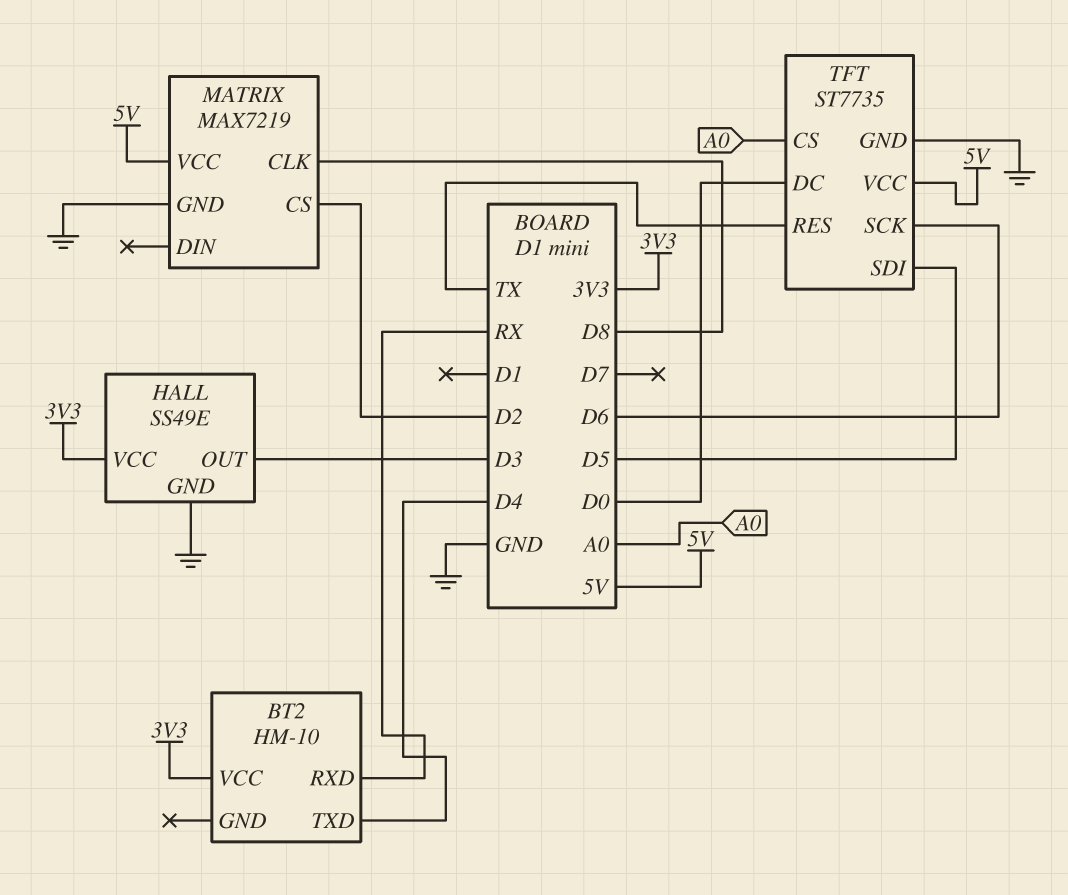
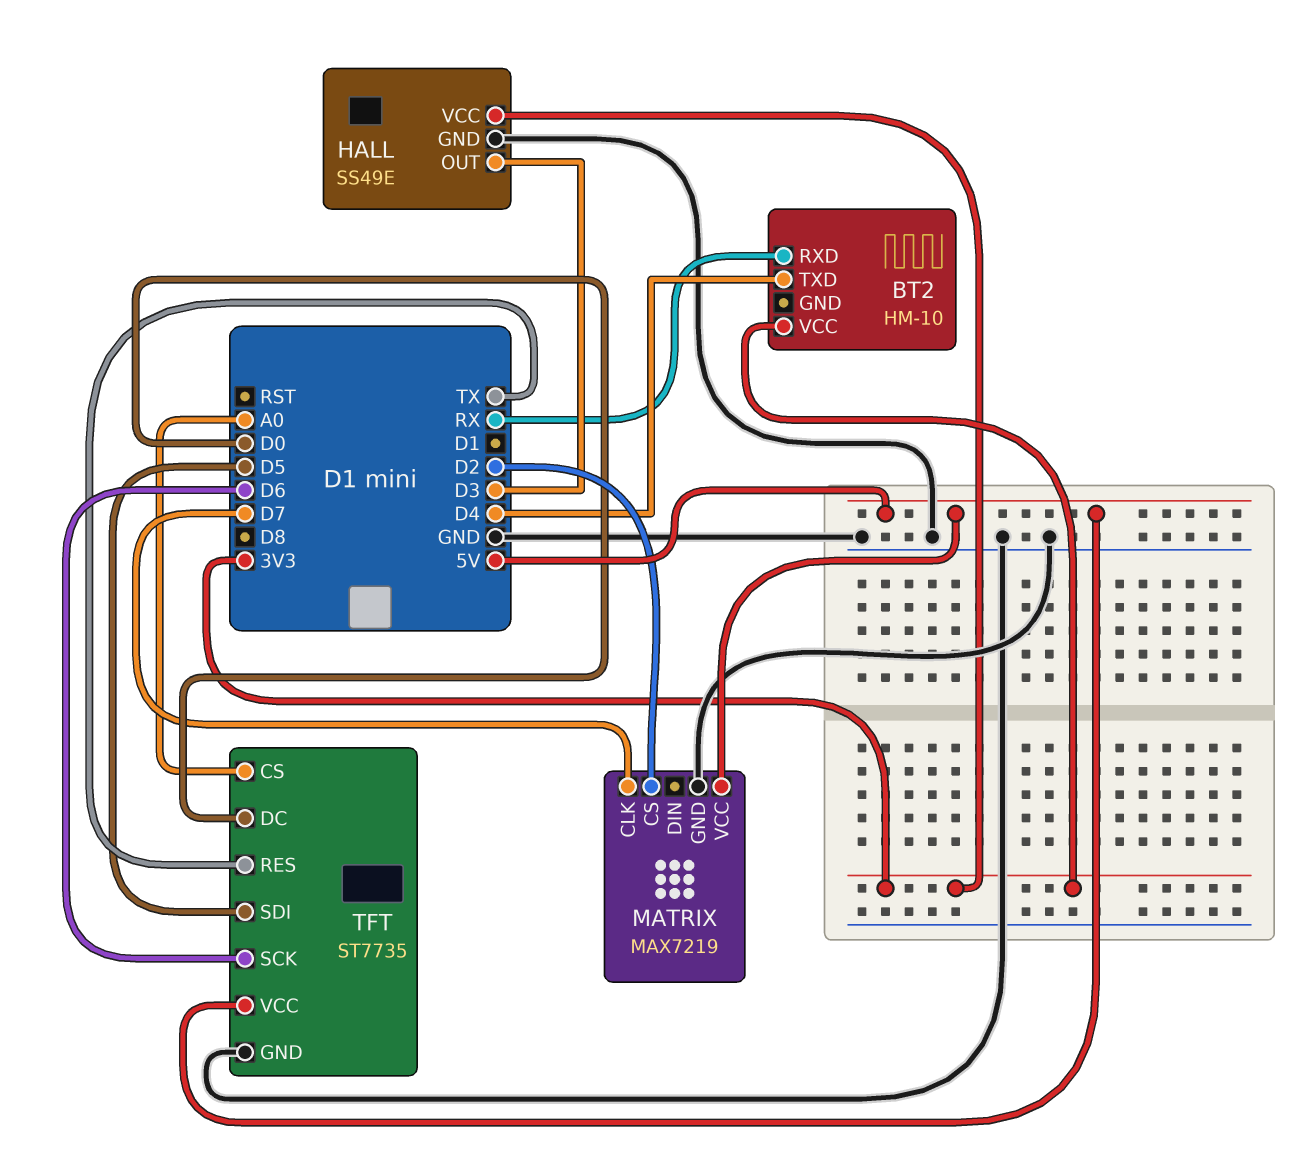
MATRIX pin CLK: D8 -> D7

